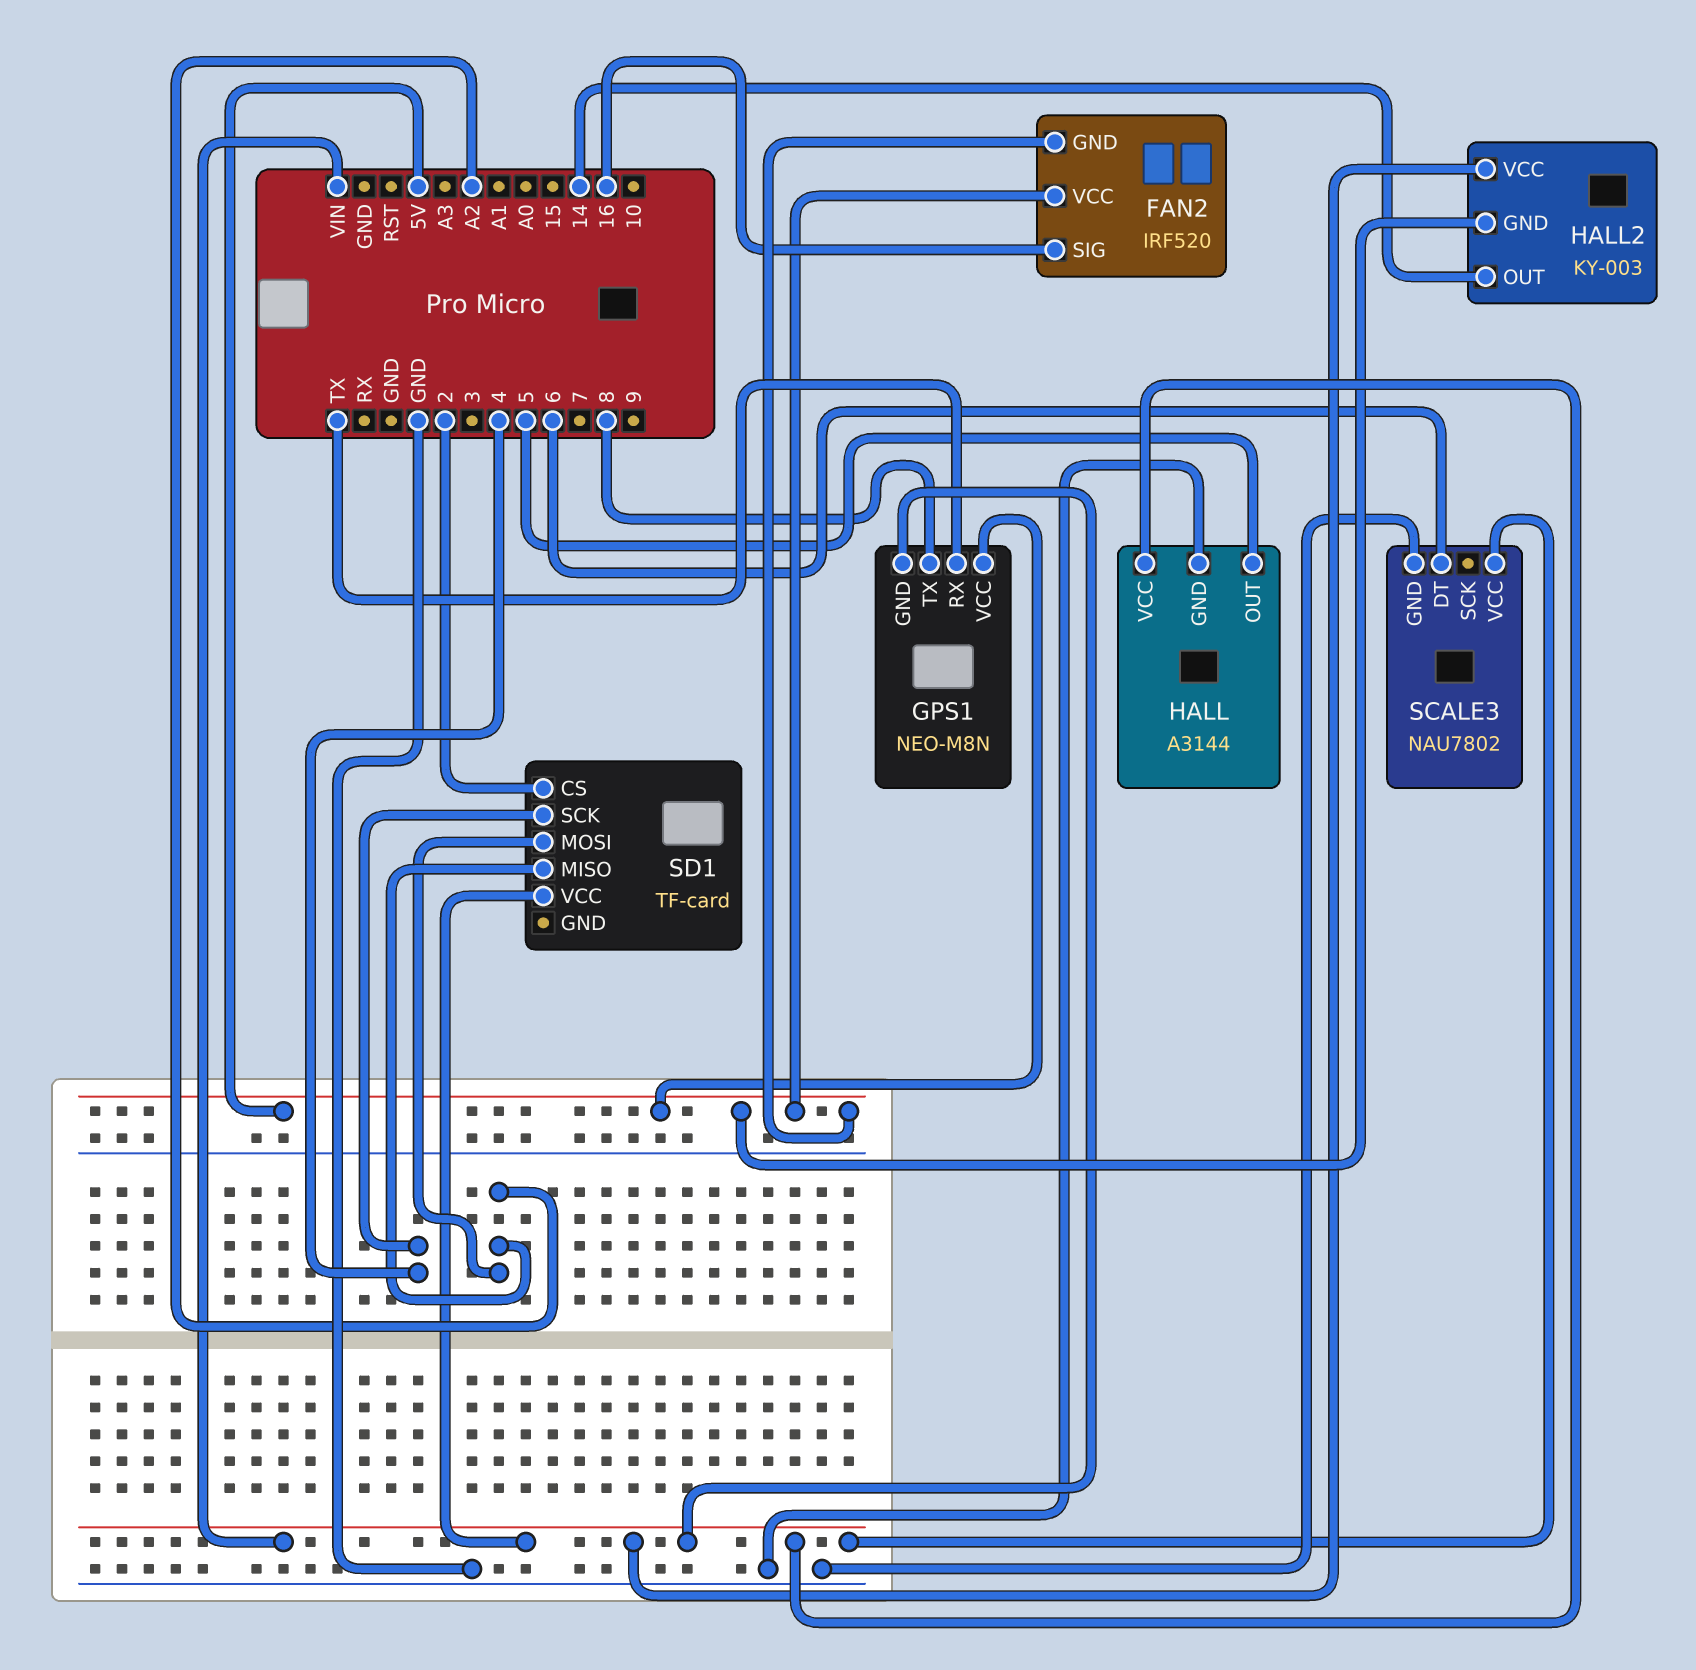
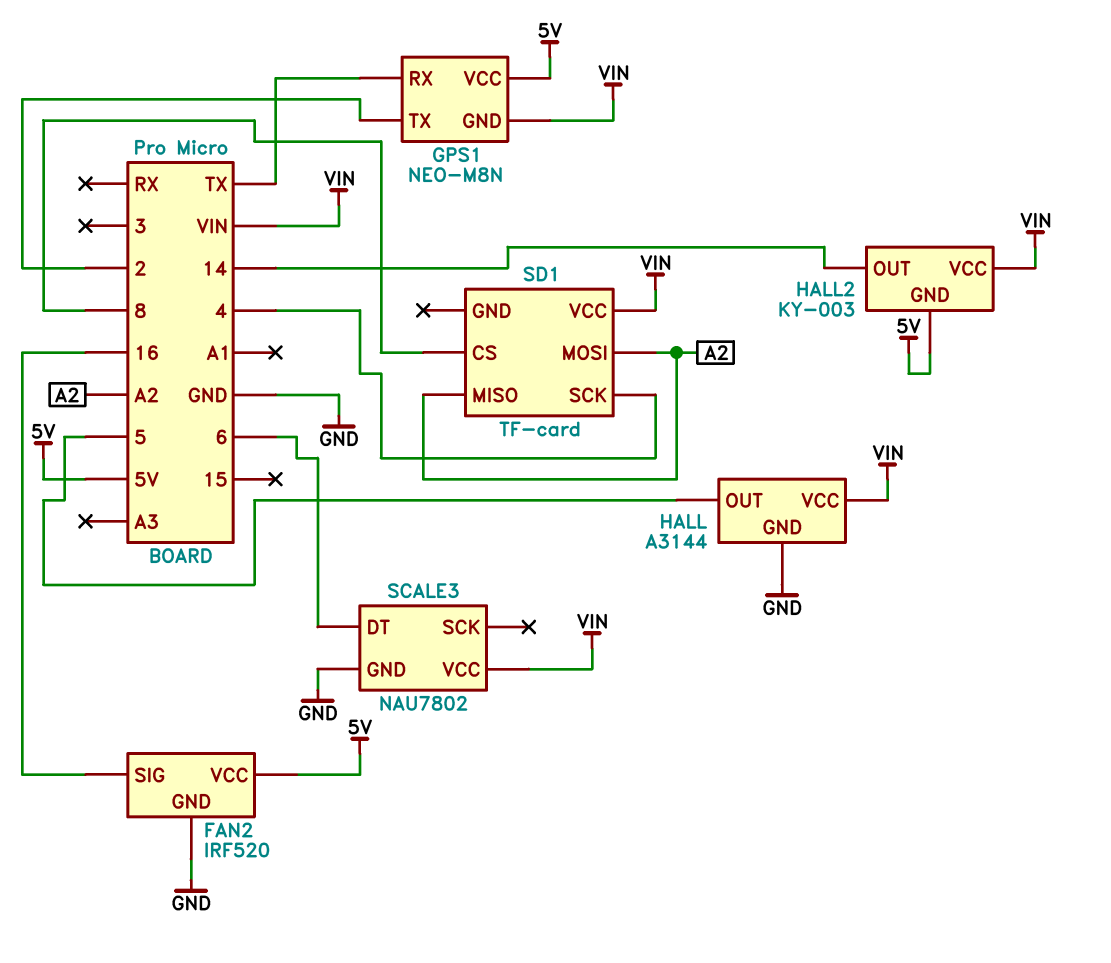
FAN2 pin GND: 5V -> GND
GPS1 pin TX: 8 -> 2
SD1 pin CS: 2 -> 8

